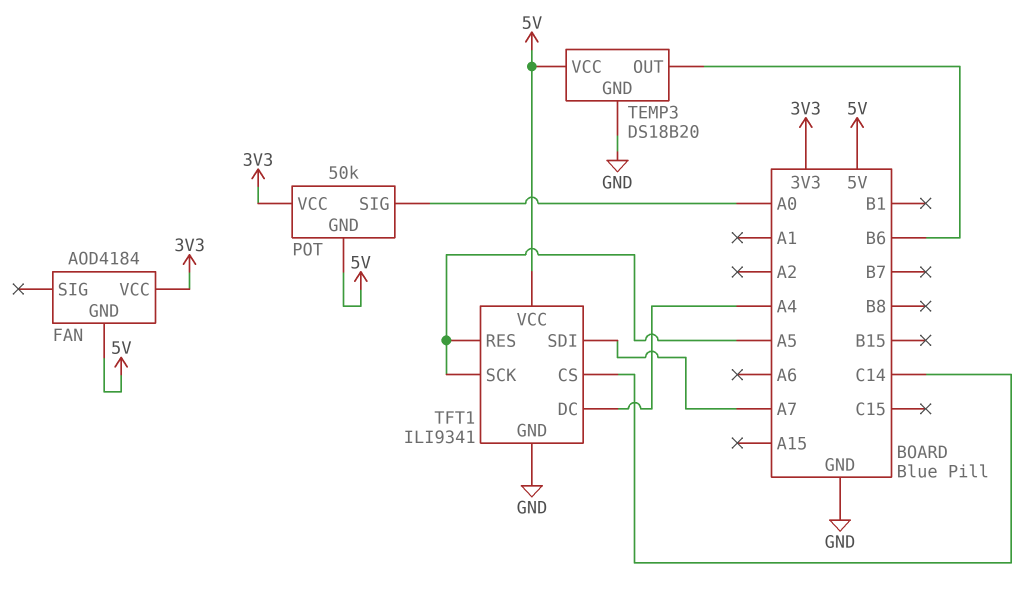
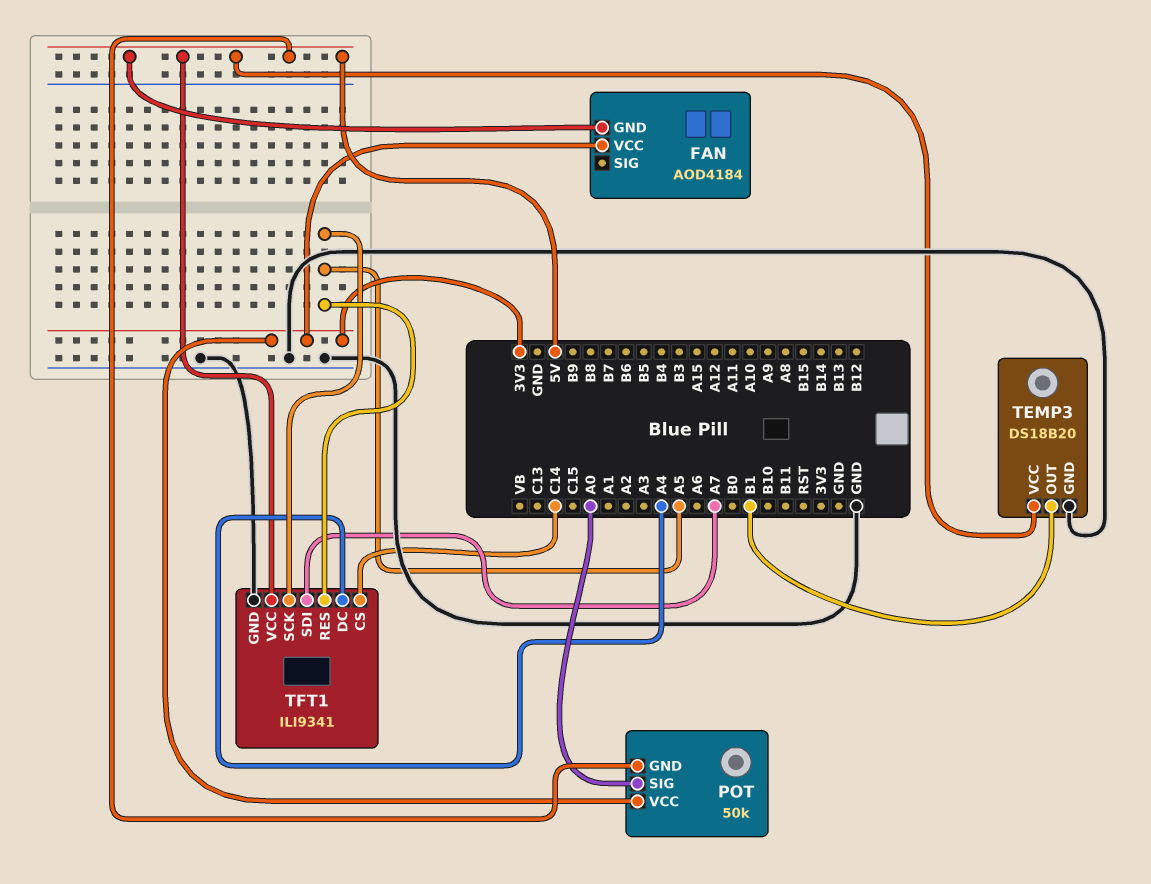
TEMP3 pin OUT: B6 -> B1

